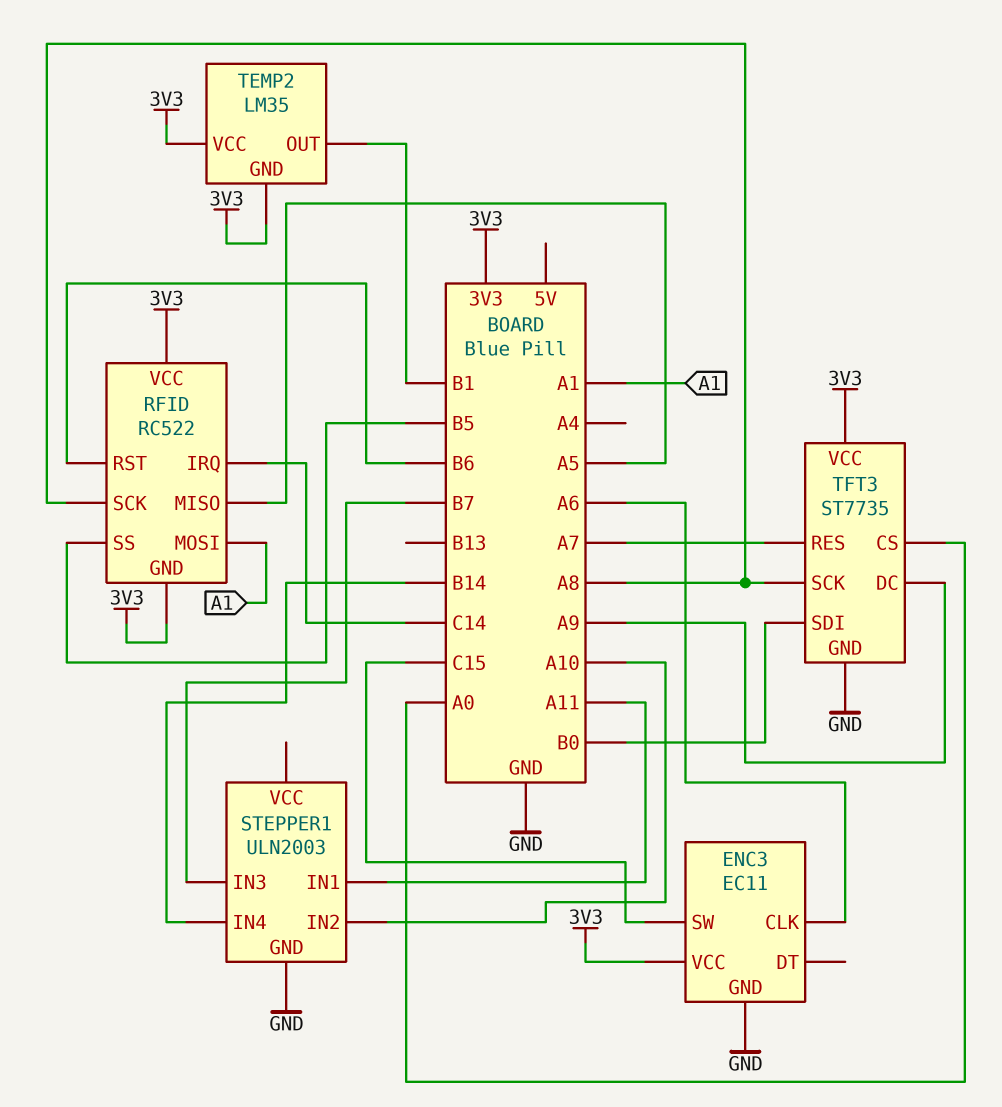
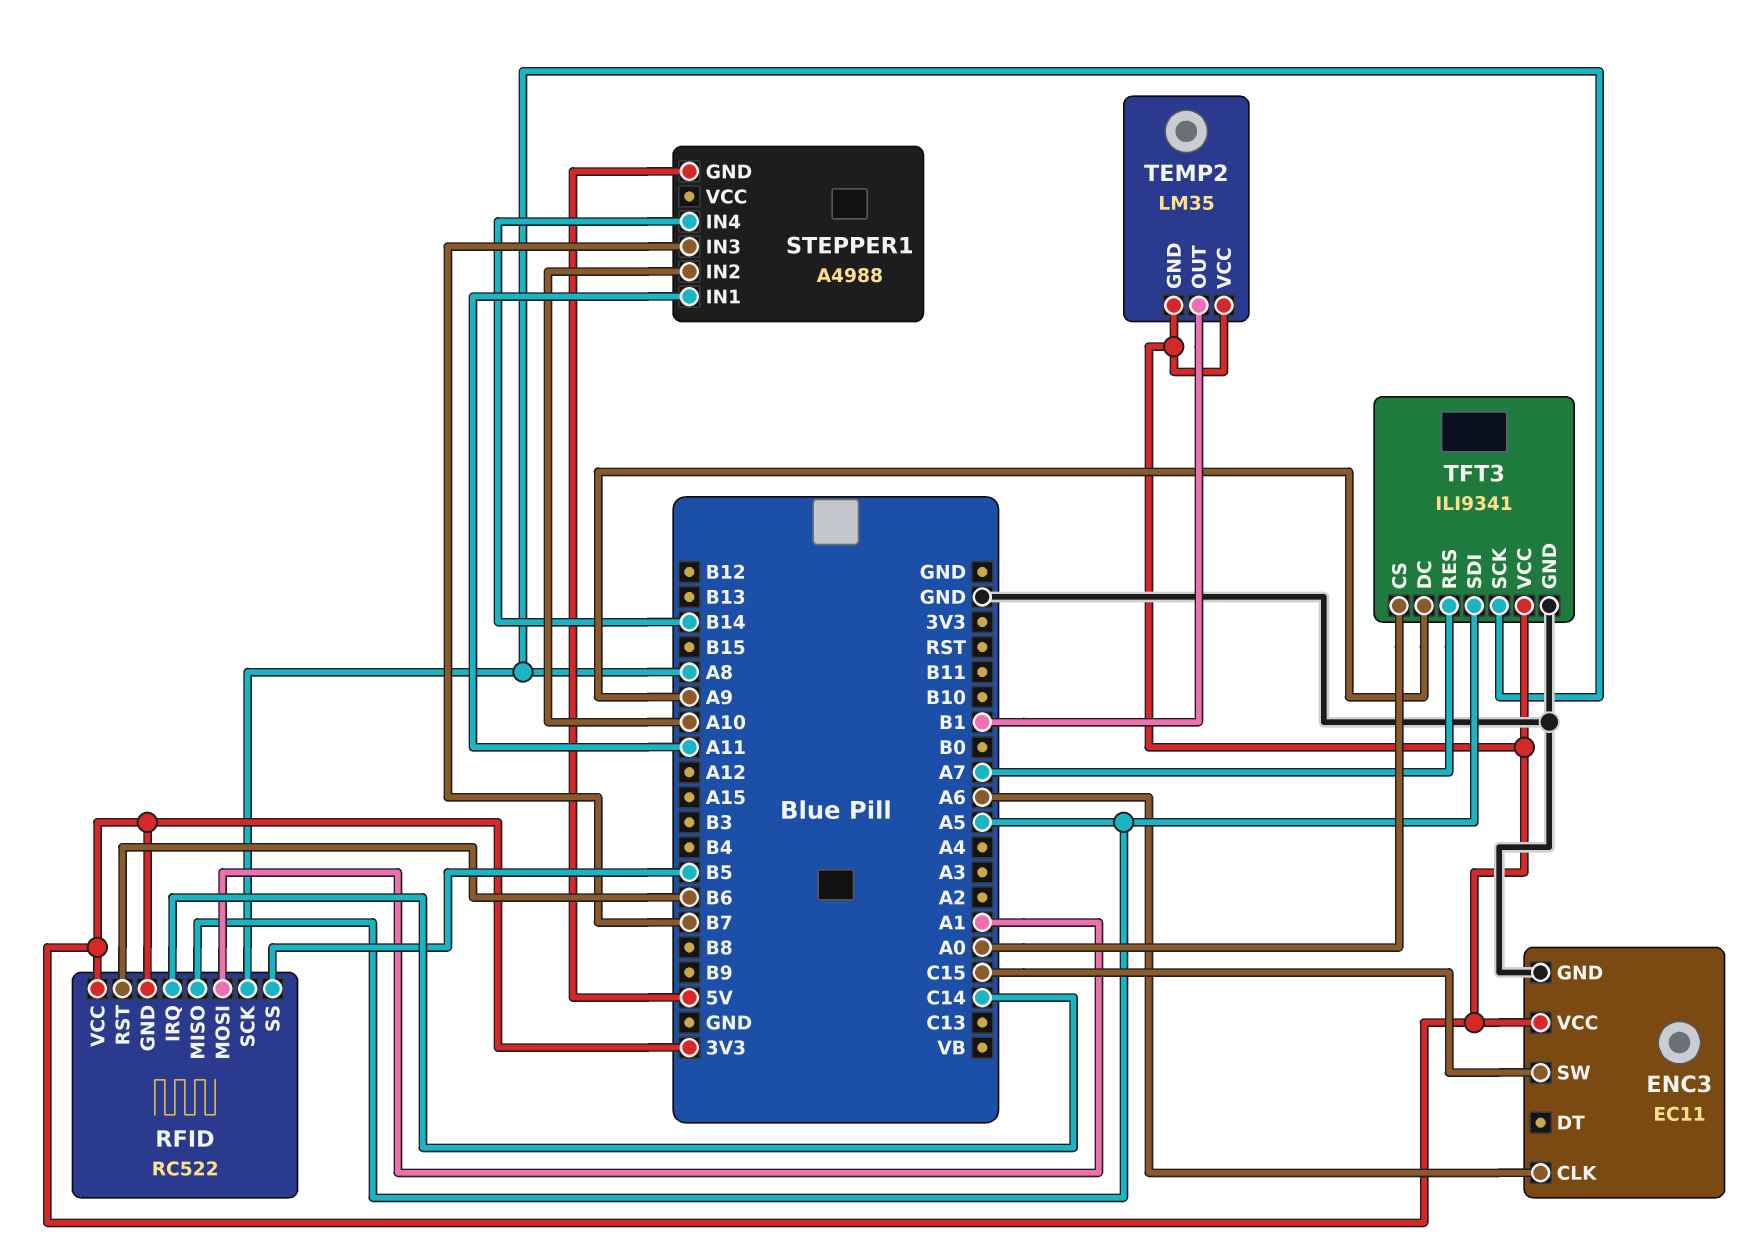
STEPPER1: ULN2003 -> A4988
STEPPER1 pin GND: GND -> 5V
TFT3: ST7735 -> ILI9341
TFT3 pin SDI: B0 -> A5

